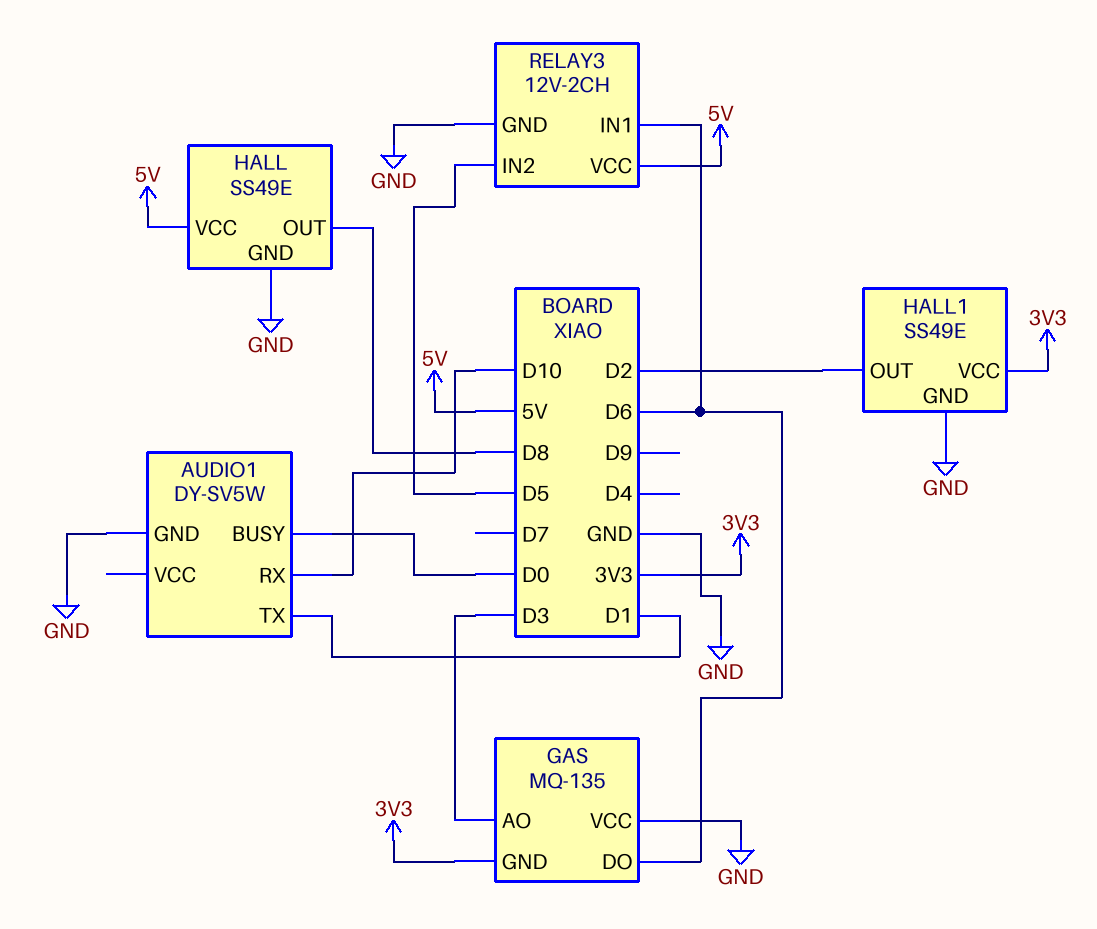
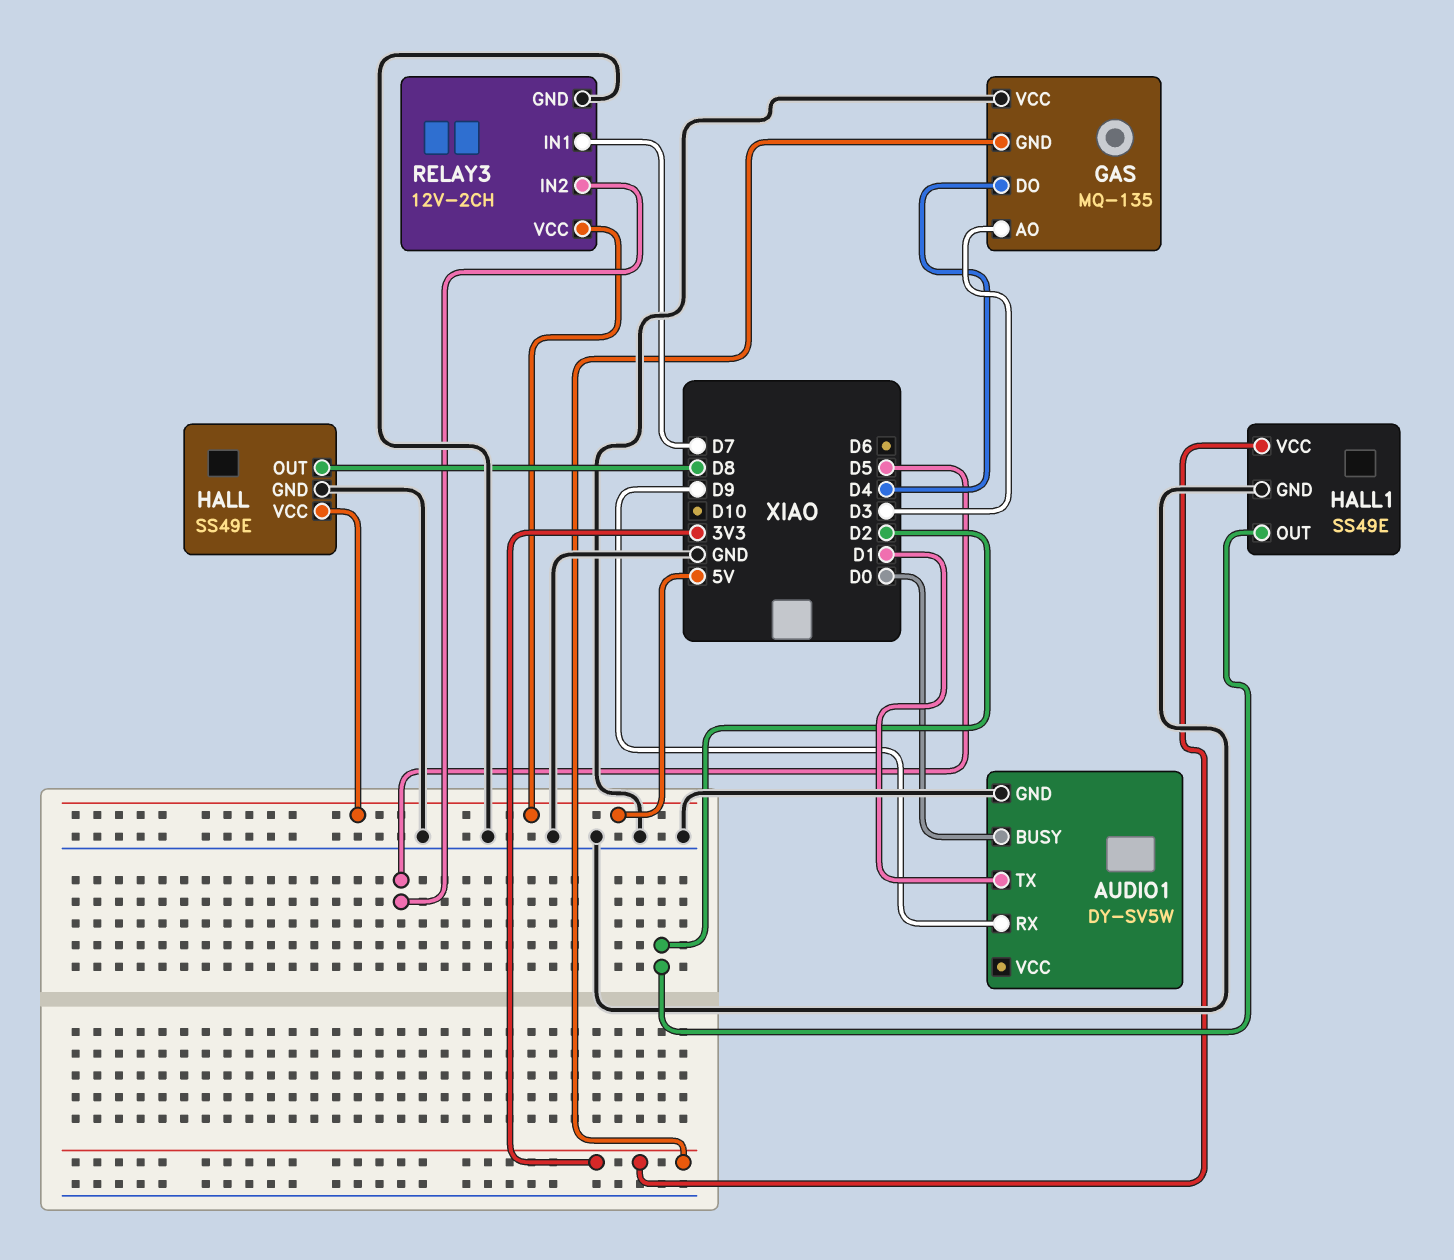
AUDIO1 pin RX: D10 -> D9
GAS pin DO: D6 -> D4
RELAY3 pin IN1: D6 -> D7

